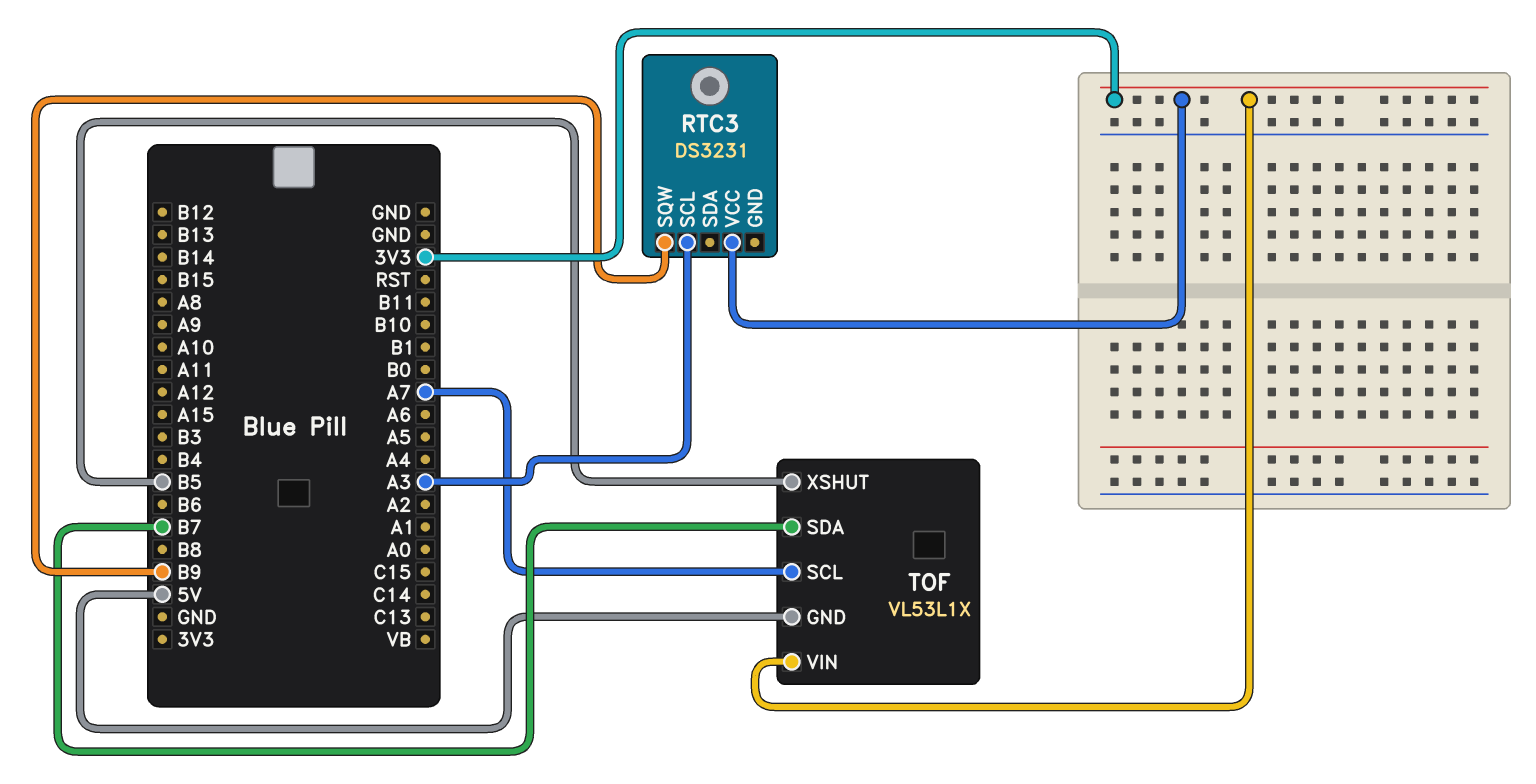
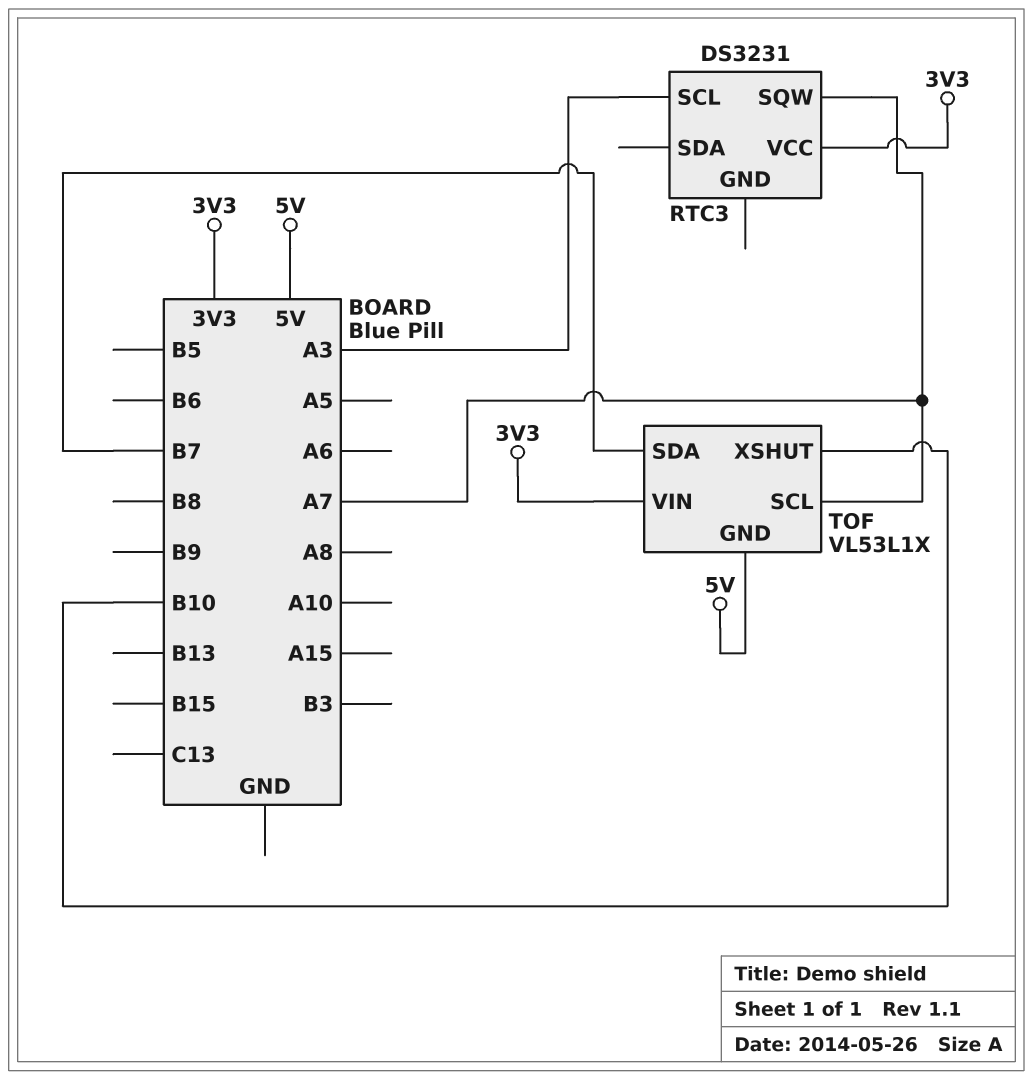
RTC3 pin SQW: B9 -> A7
TOF pin XSHUT: B5 -> B10

